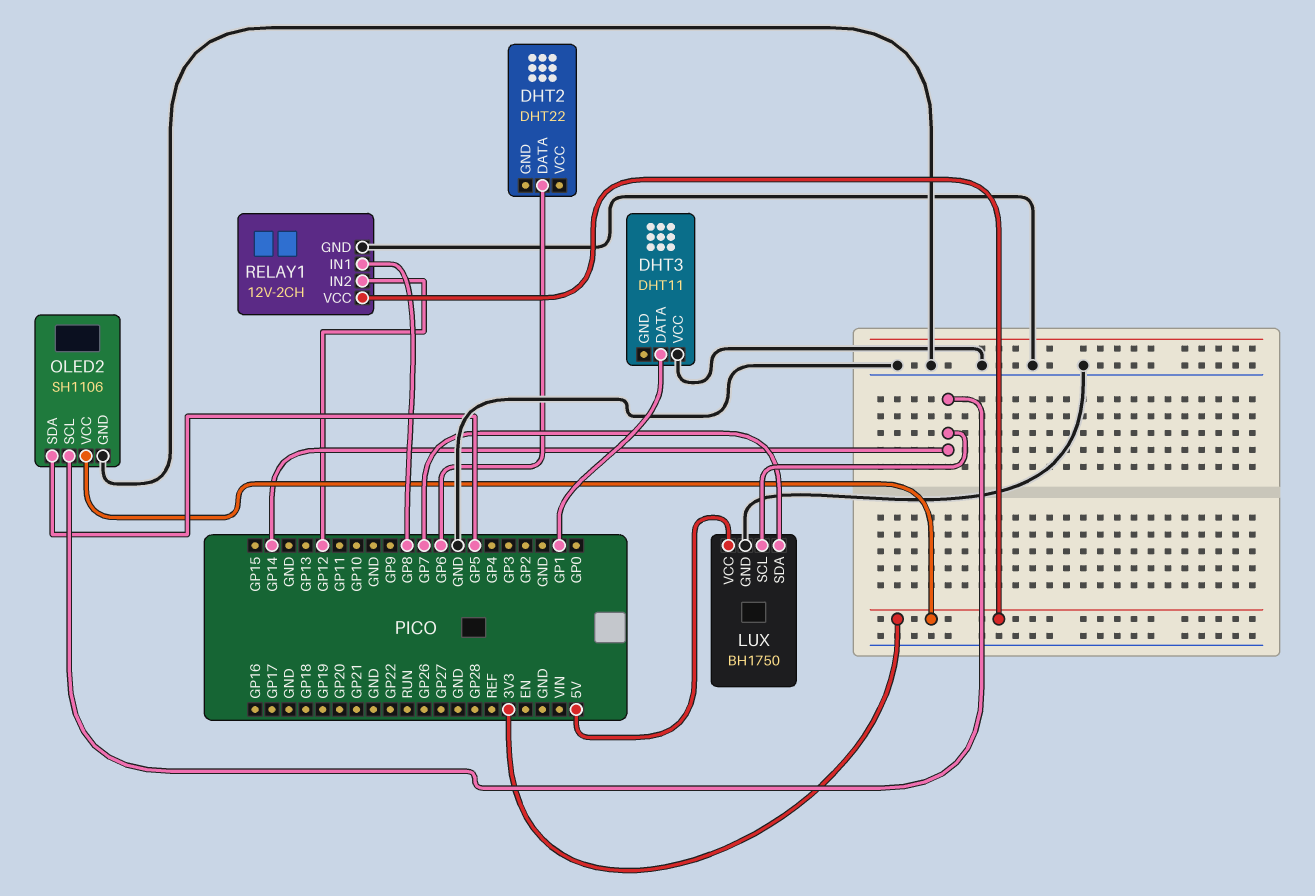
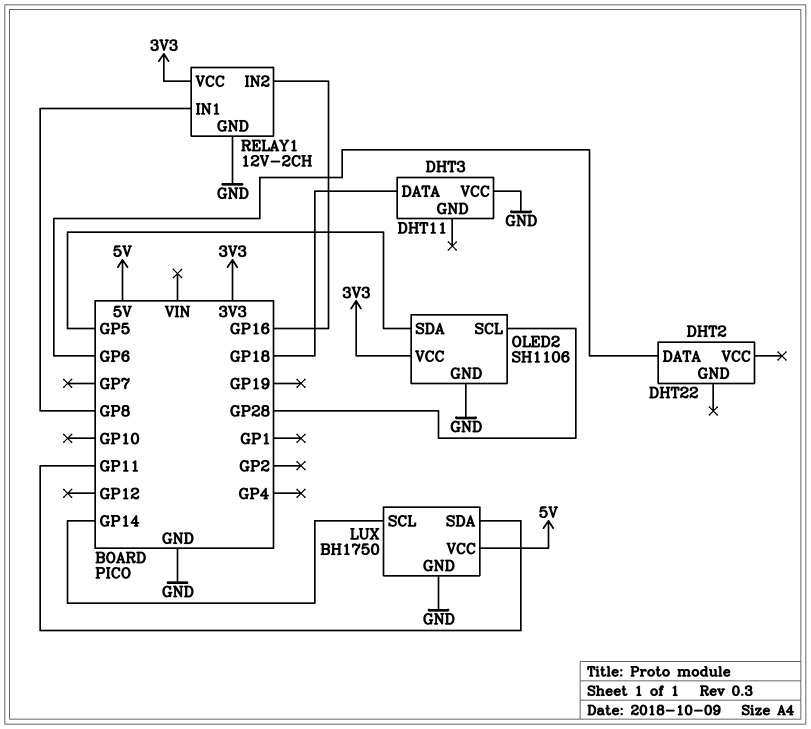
DHT3 pin DATA: GP1 -> GP18
LUX pin SDA: GP7 -> GP11
OLED2 pin SCL: GP14 -> GP28
RELAY1 pin IN2: GP12 -> GP16

